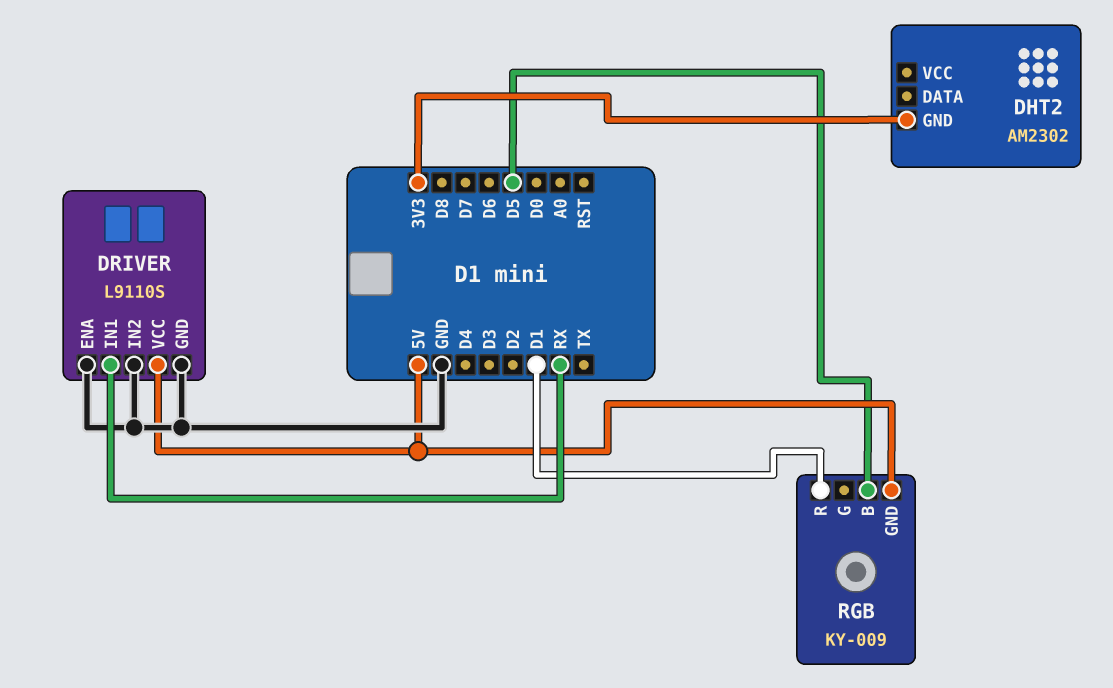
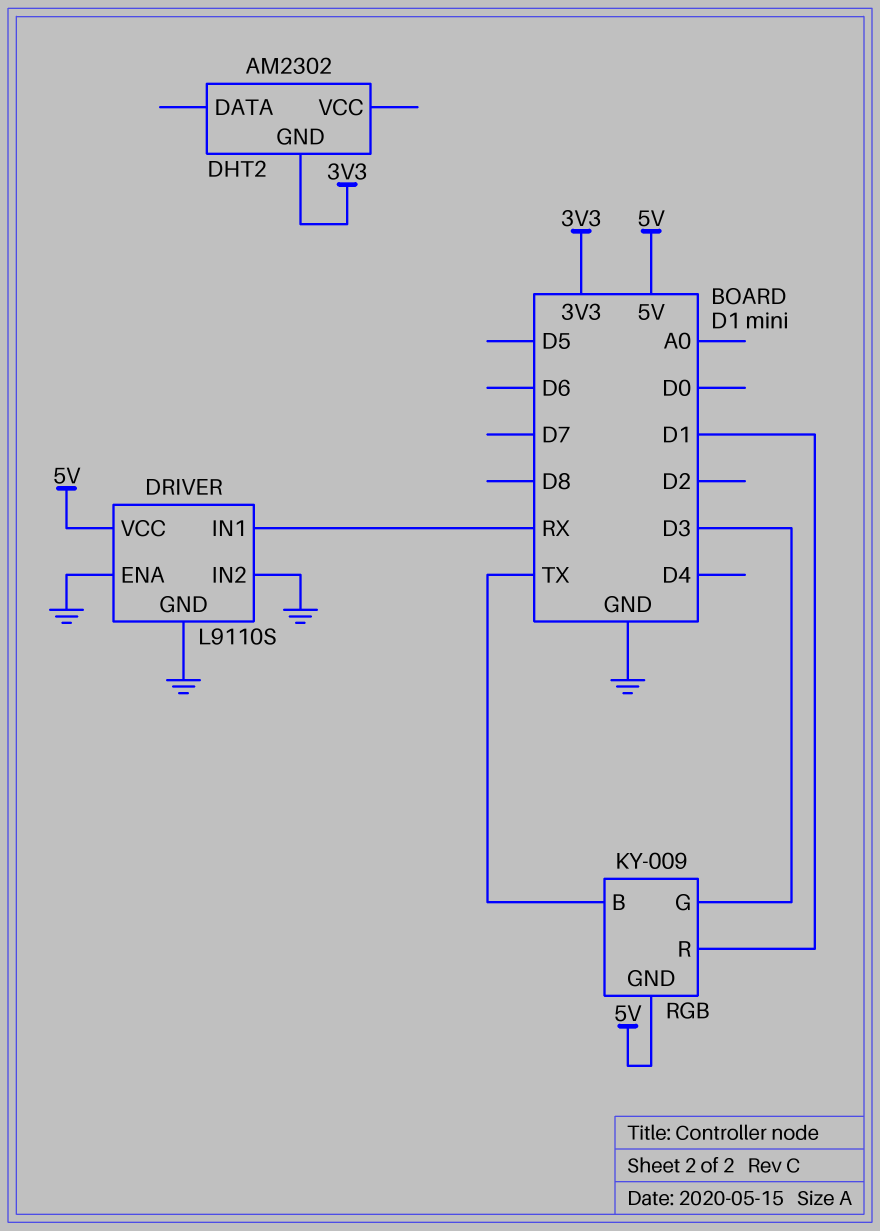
RGB pin B: D5 -> TX
RGB pin G: none -> D3

